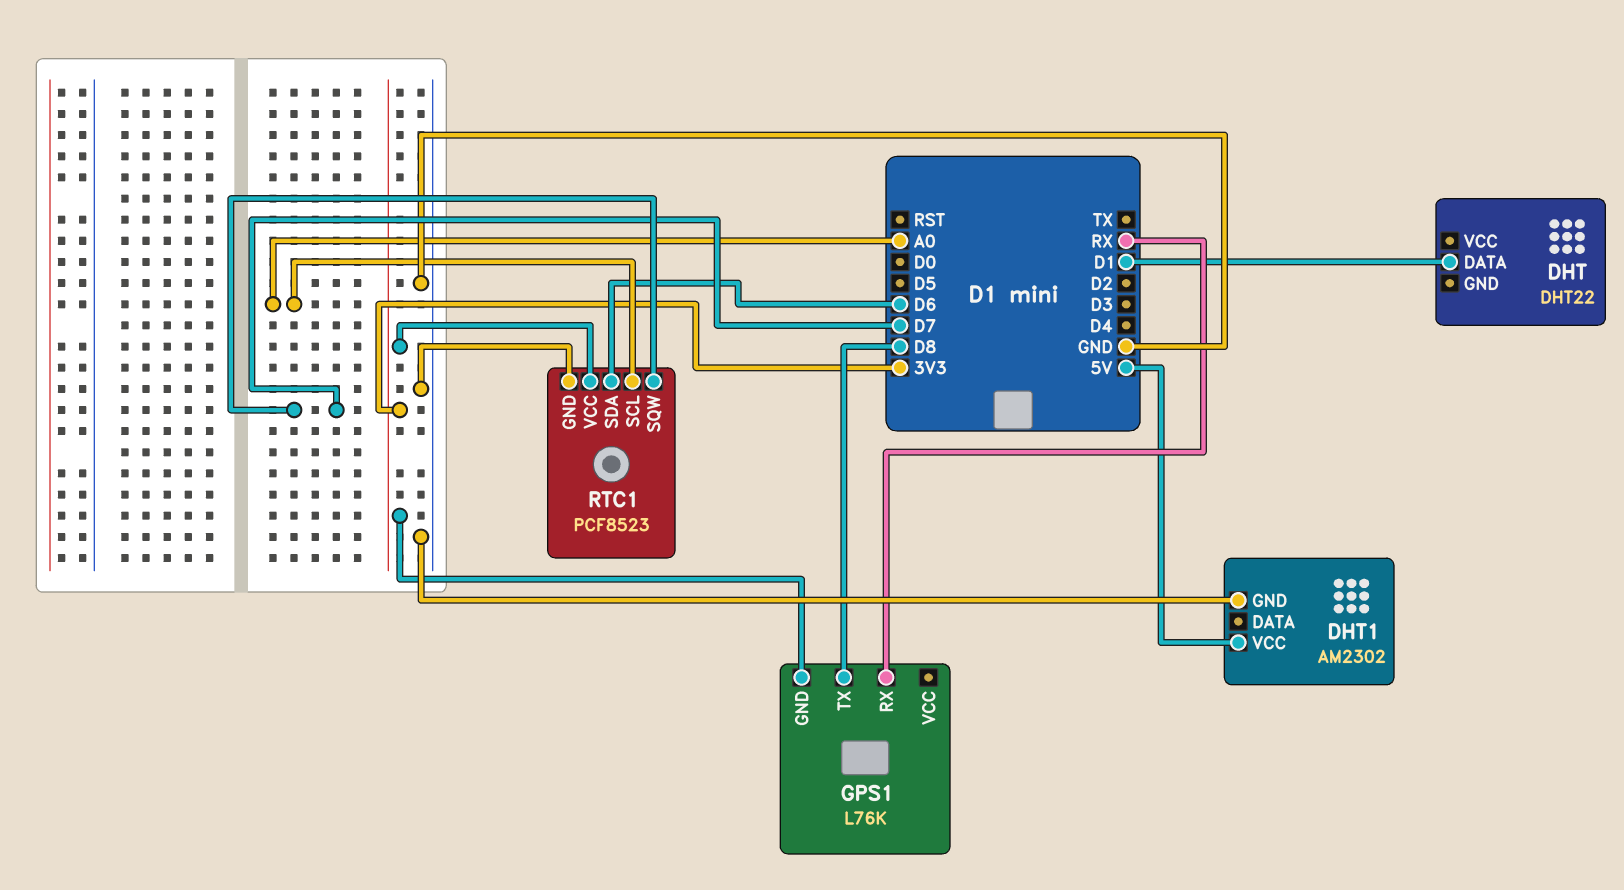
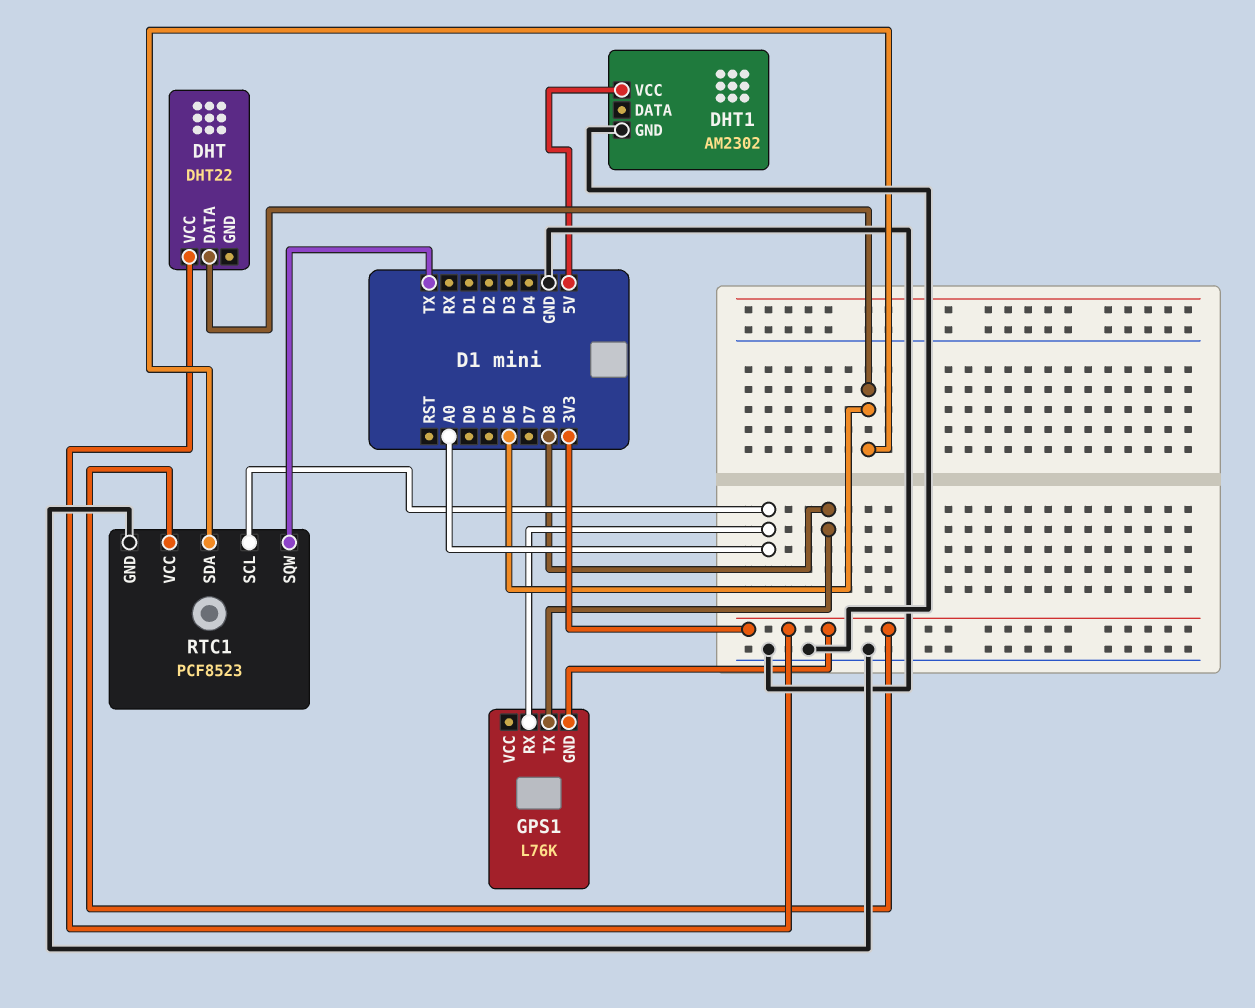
DHT pin DATA: D1 -> D6
DHT pin VCC: none -> 3V3
GPS1 pin RX: RX -> A0
RTC1 pin SQW: D7 -> TX

